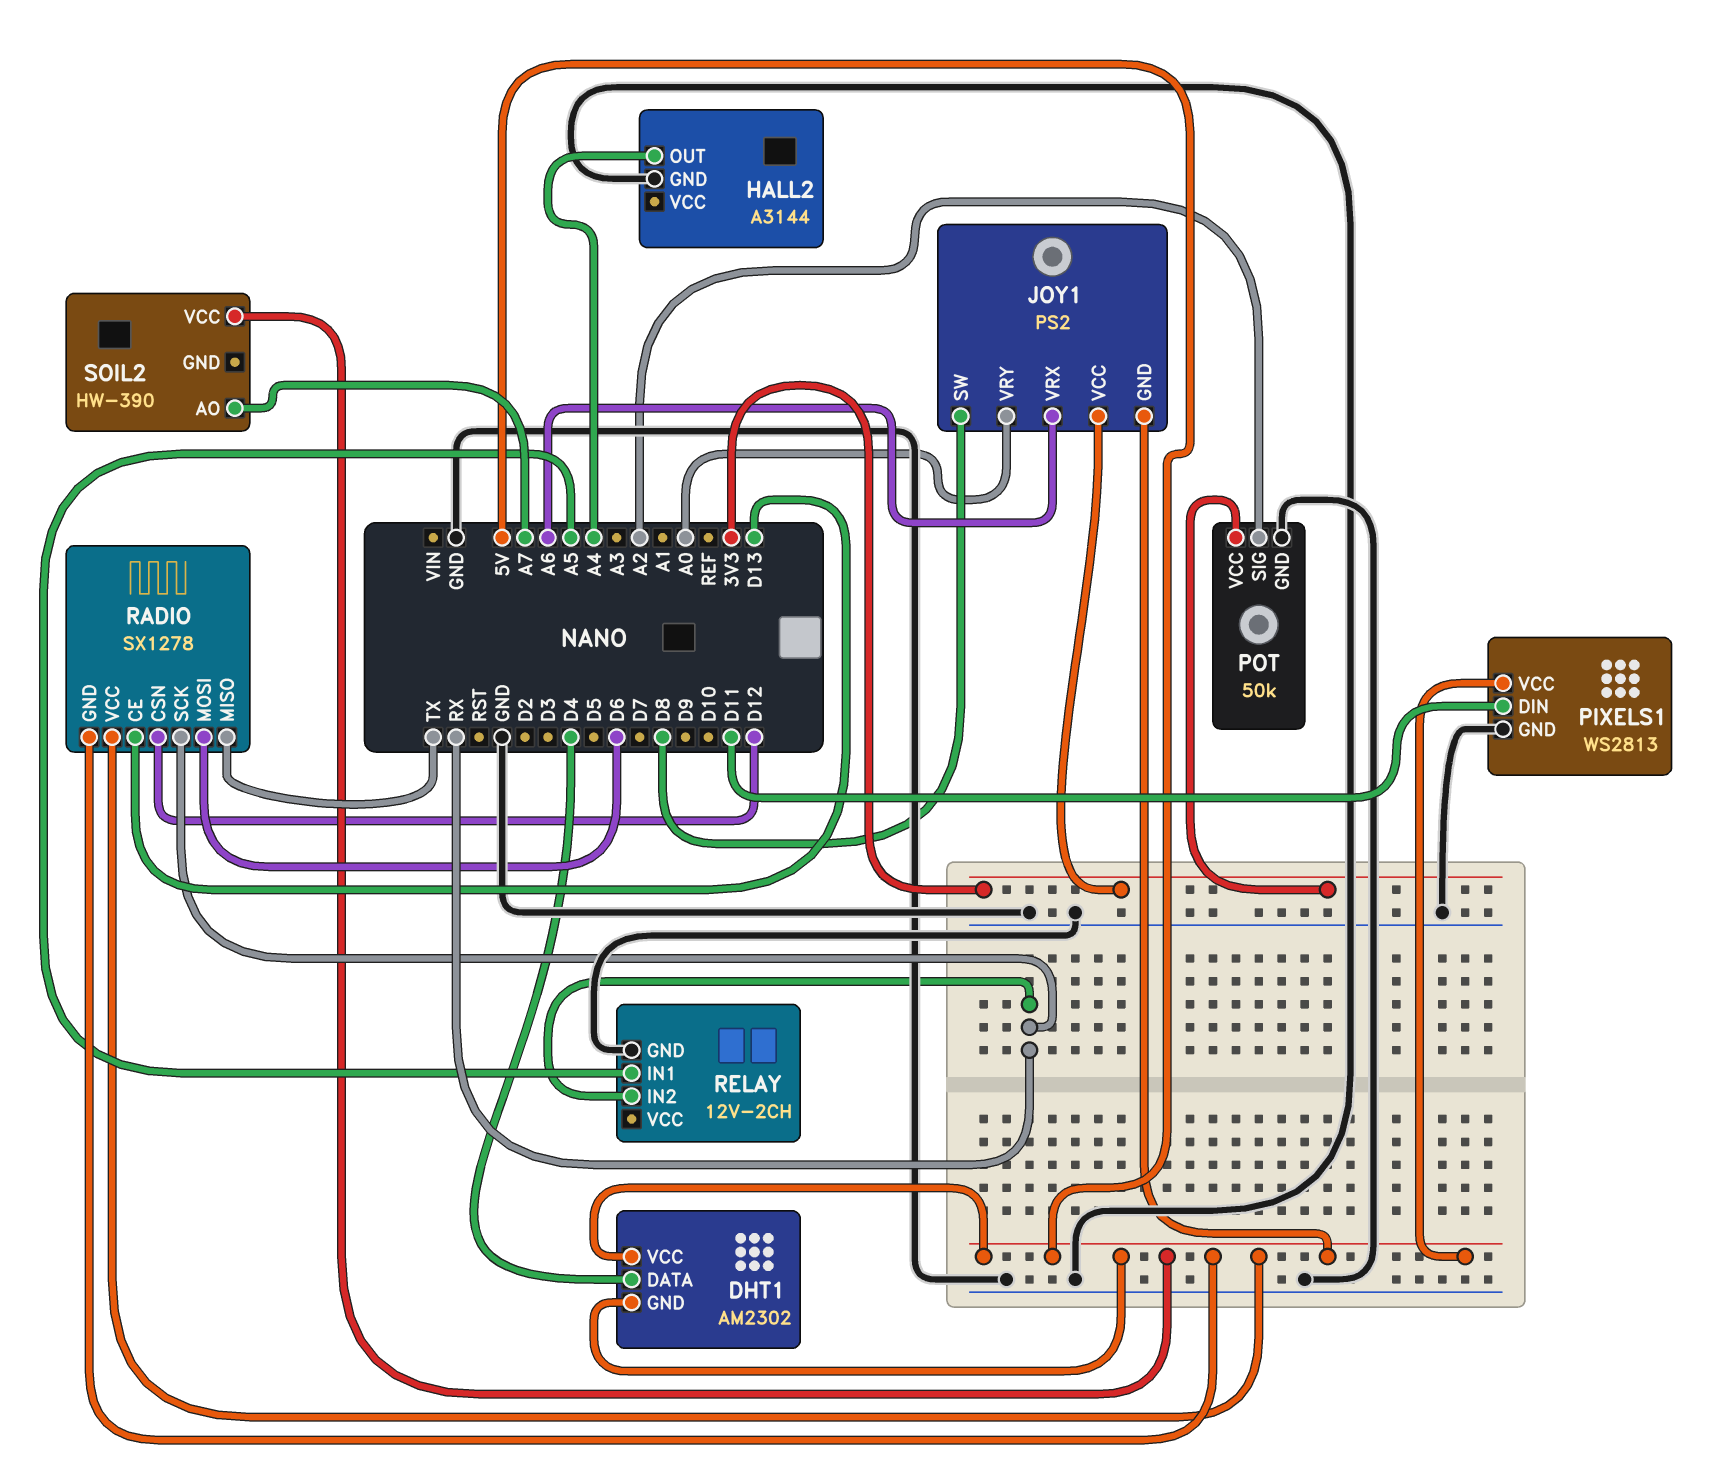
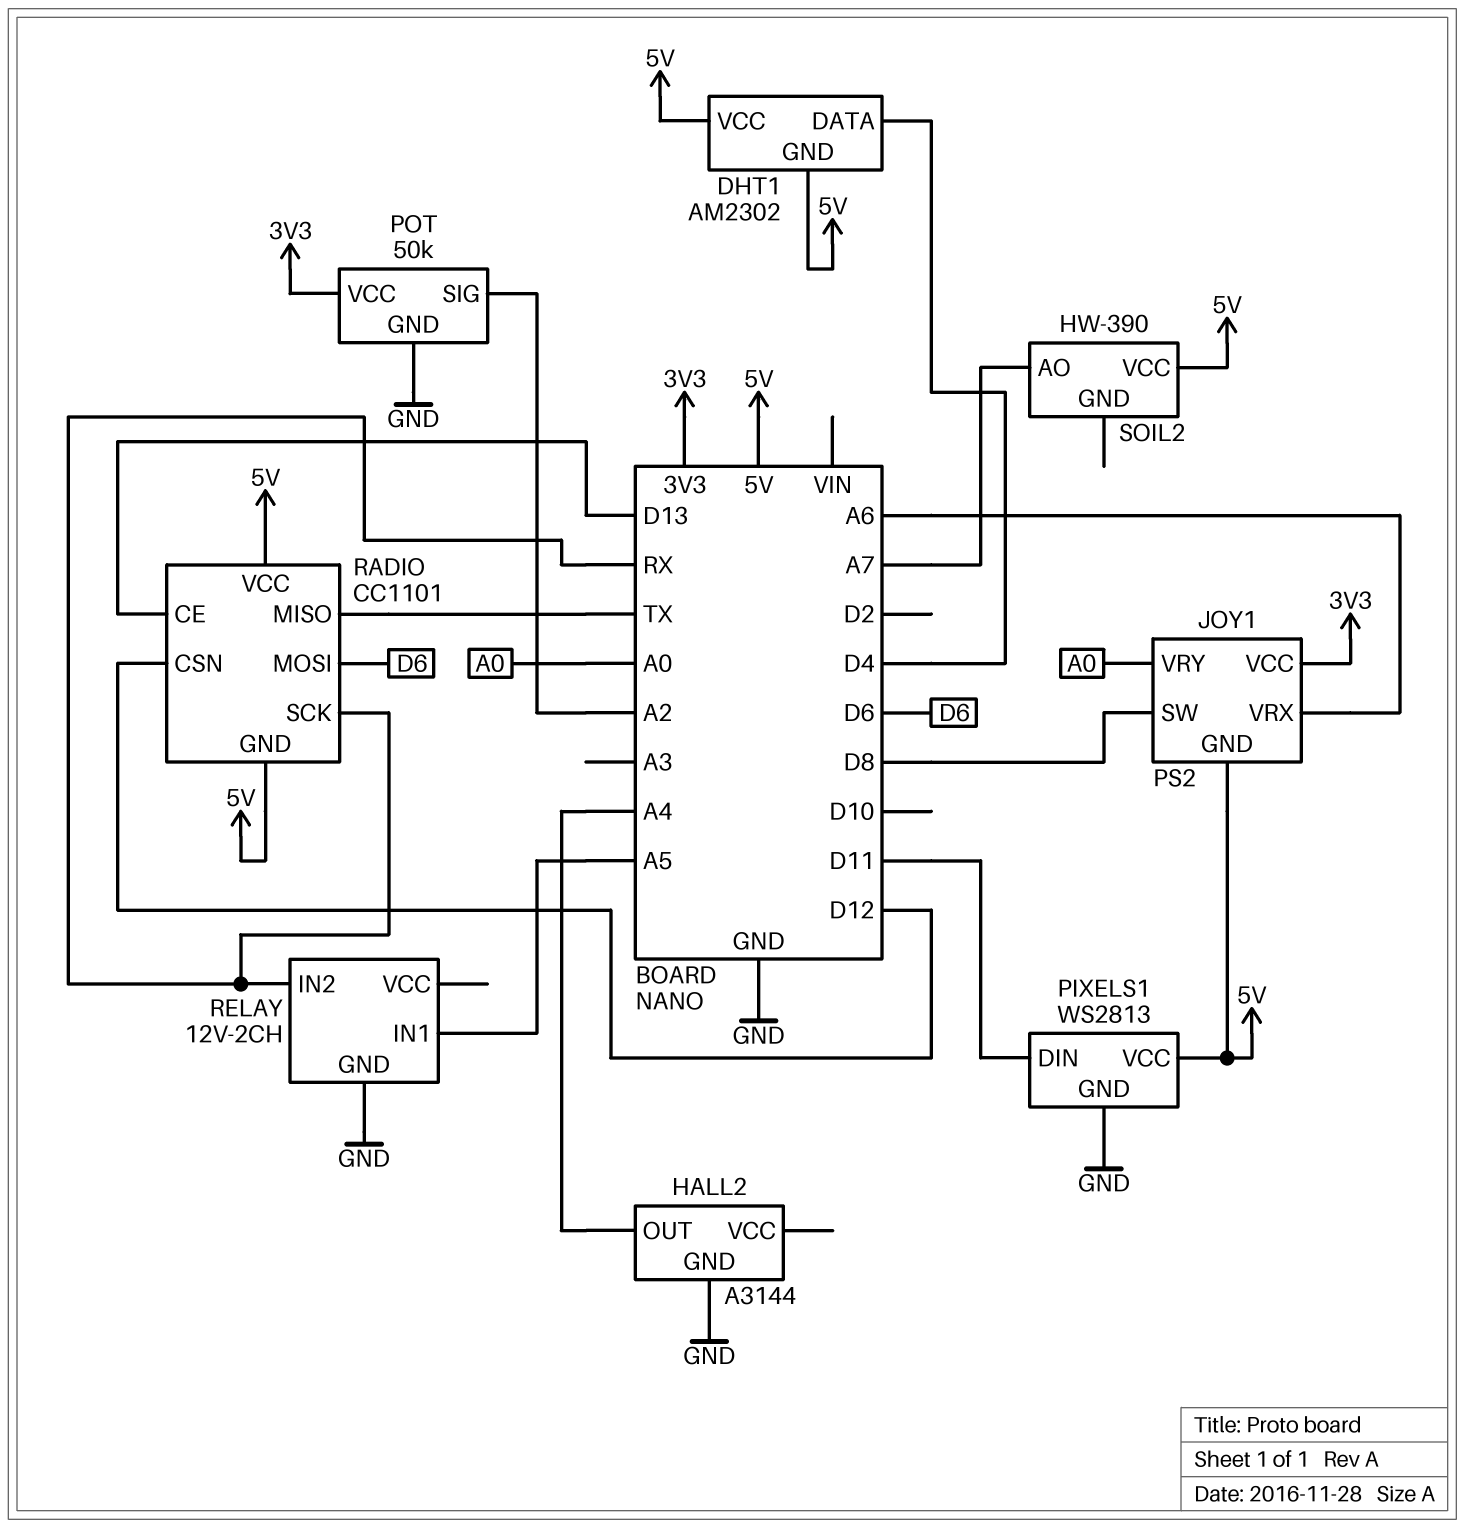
RADIO: SX1278 -> CC1101

